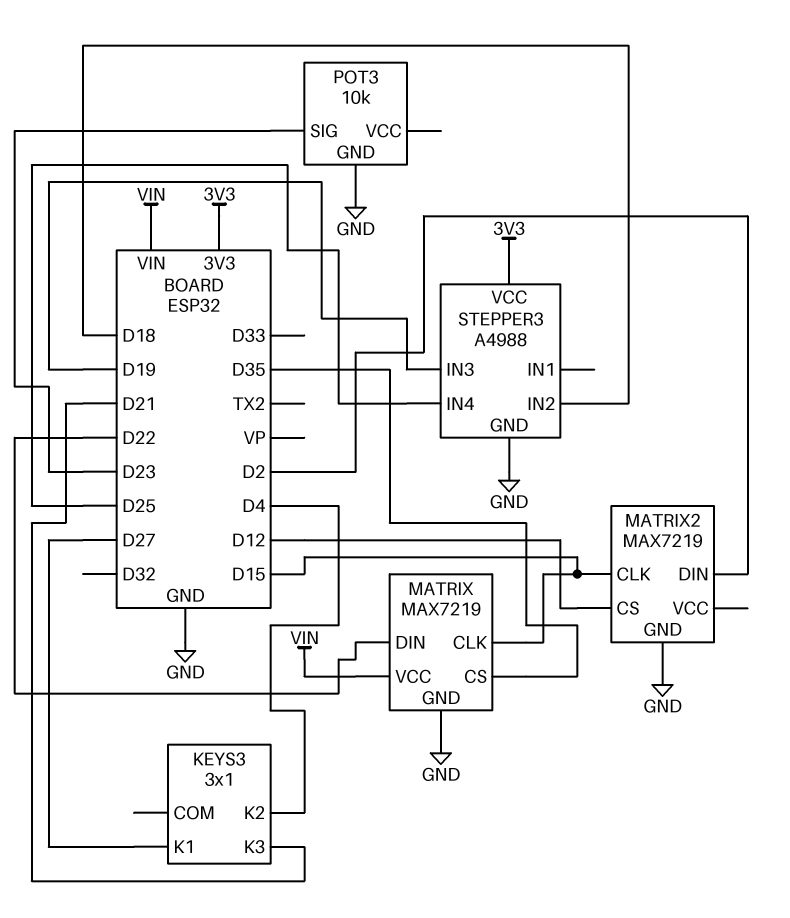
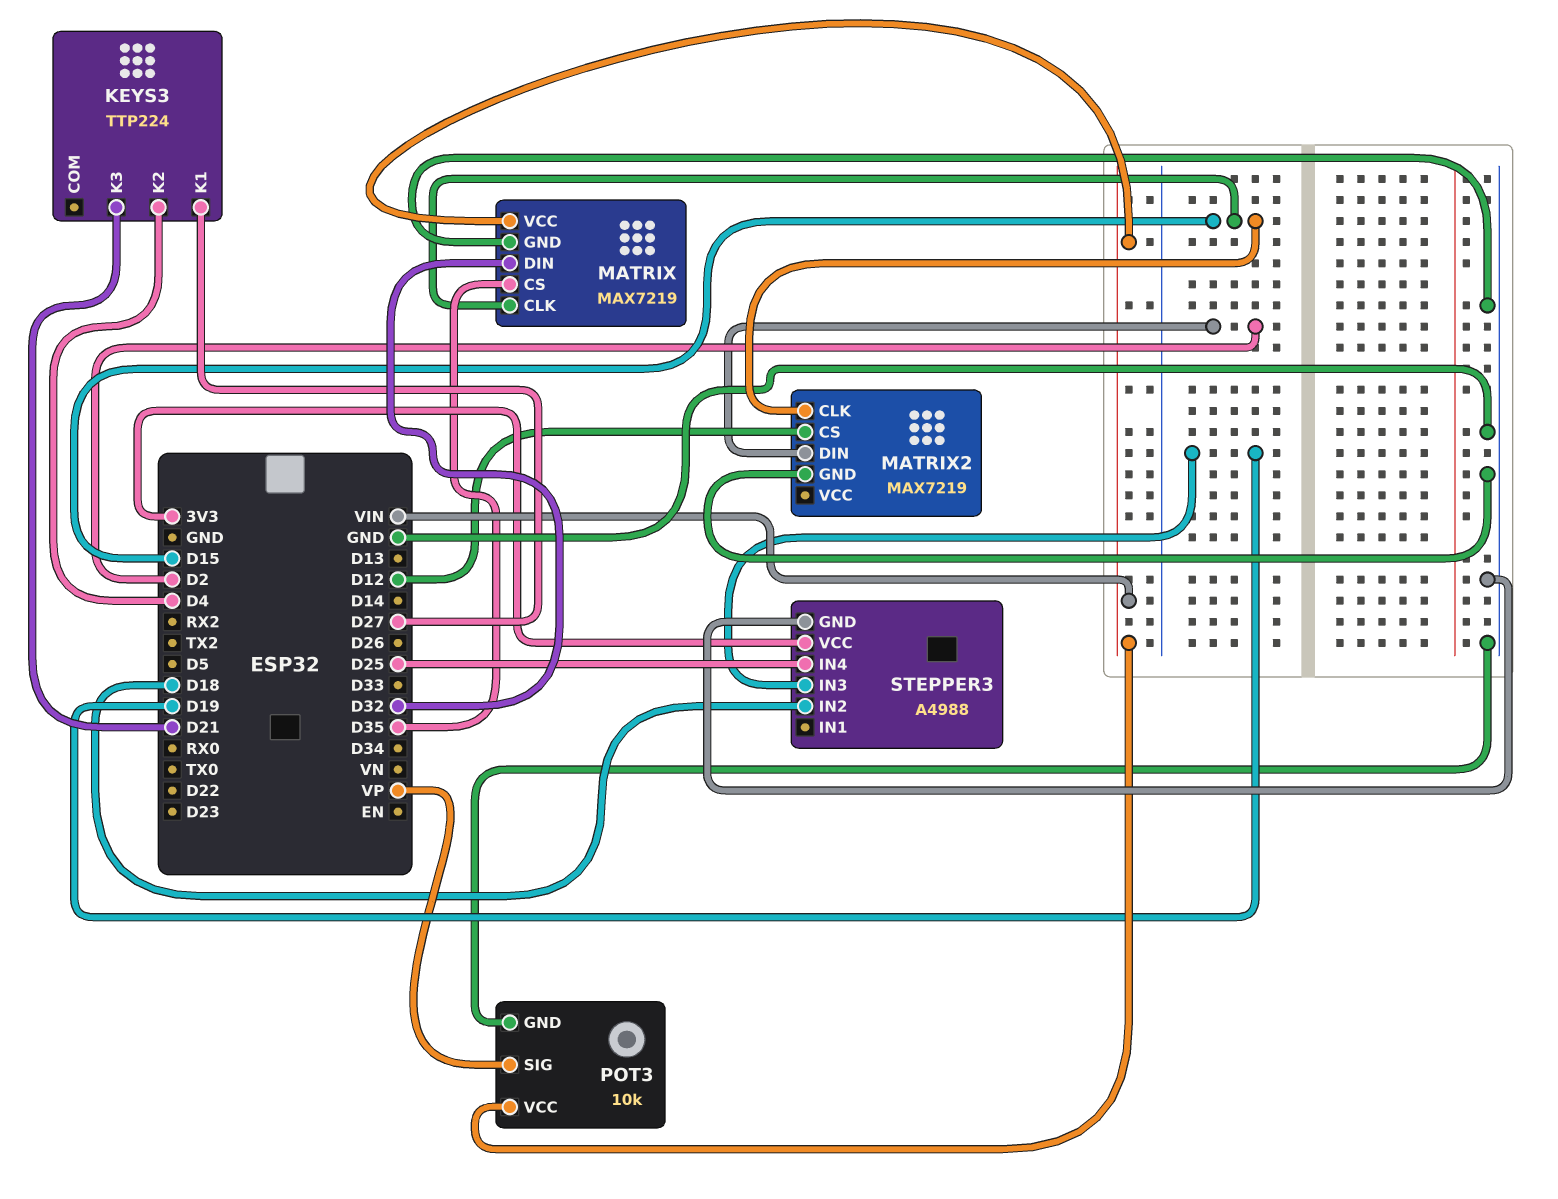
KEYS3: 3x1 -> TTP224
MATRIX pin DIN: D22 -> D32
POT3 pin SIG: D23 -> VP
POT3 pin VCC: none -> VIN

